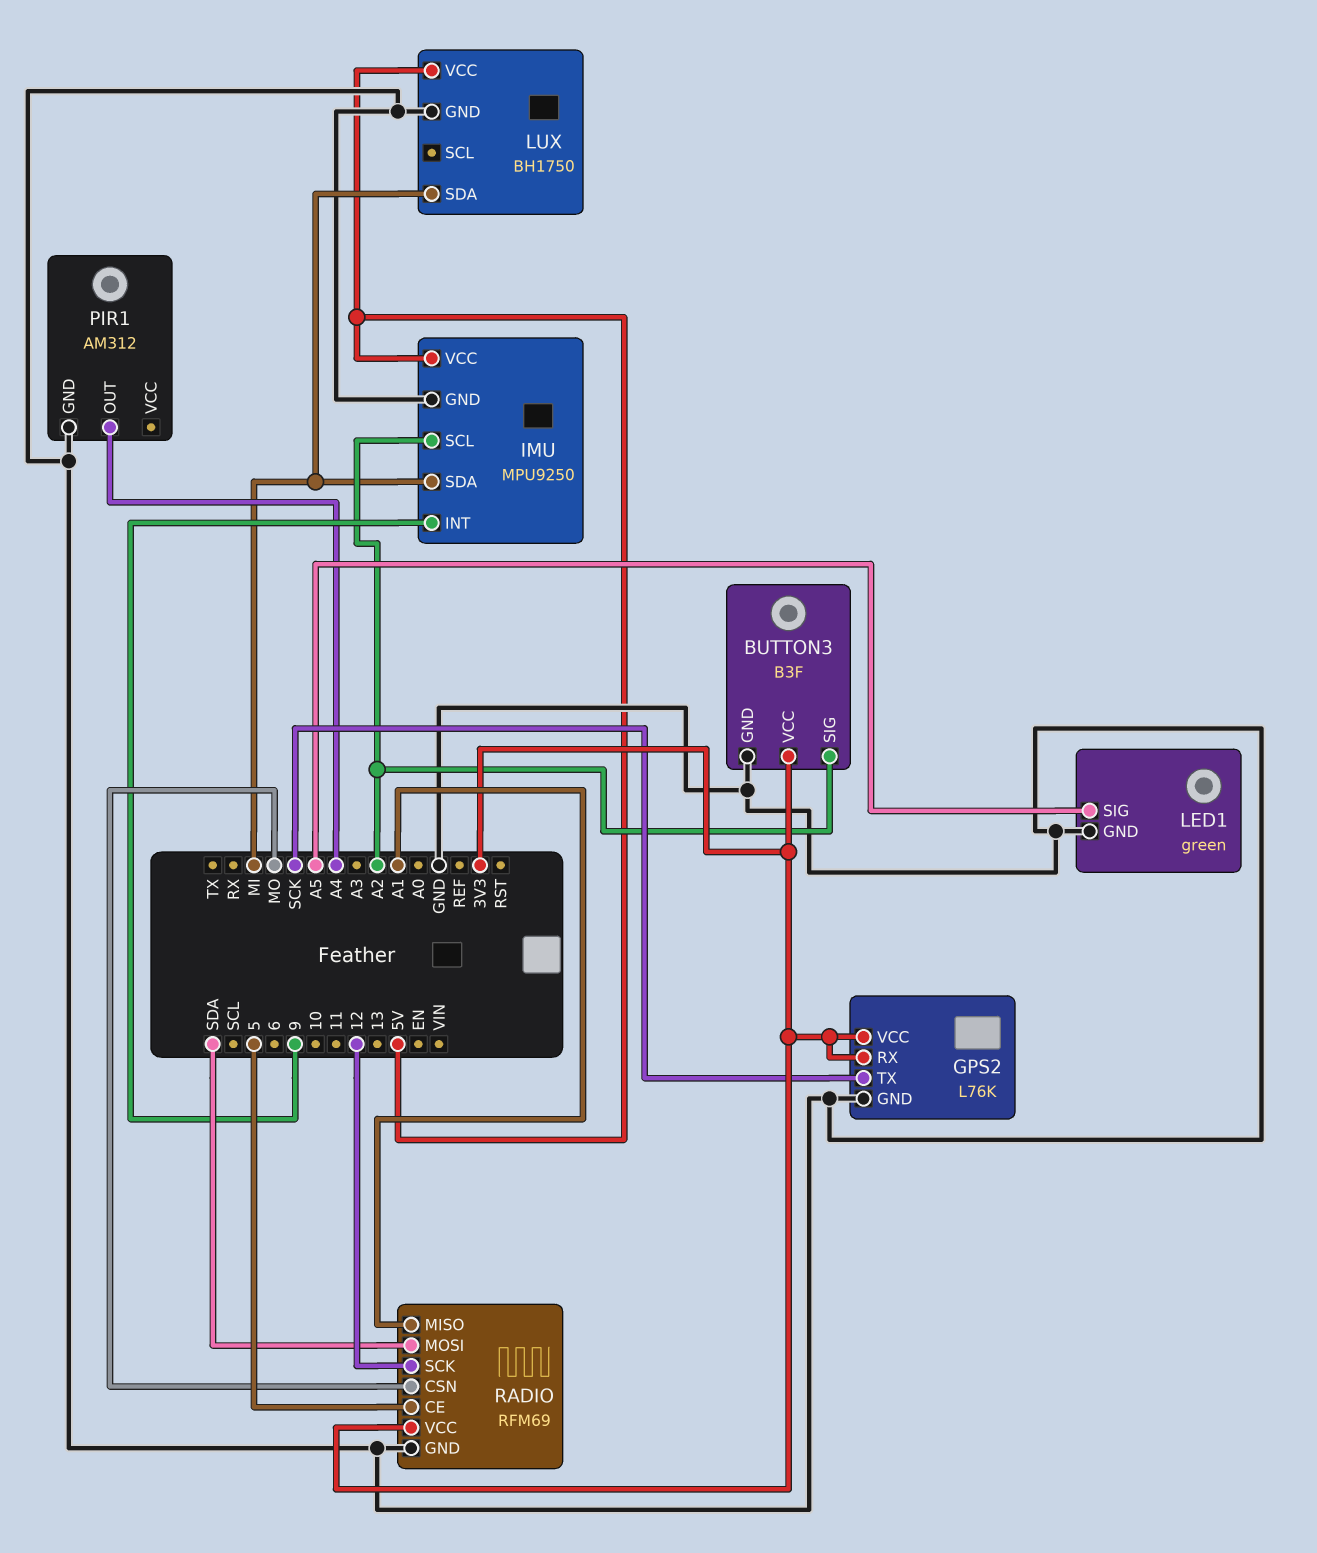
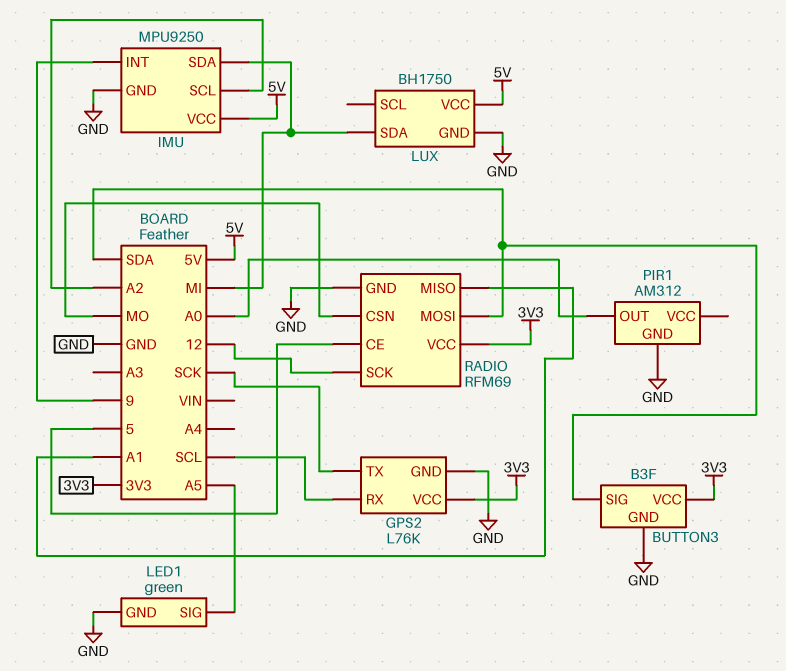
BUTTON3 pin SIG: A2 -> SDA
GPS2 pin RX: 3V3 -> SCL
PIR1 pin OUT: A4 -> A0

